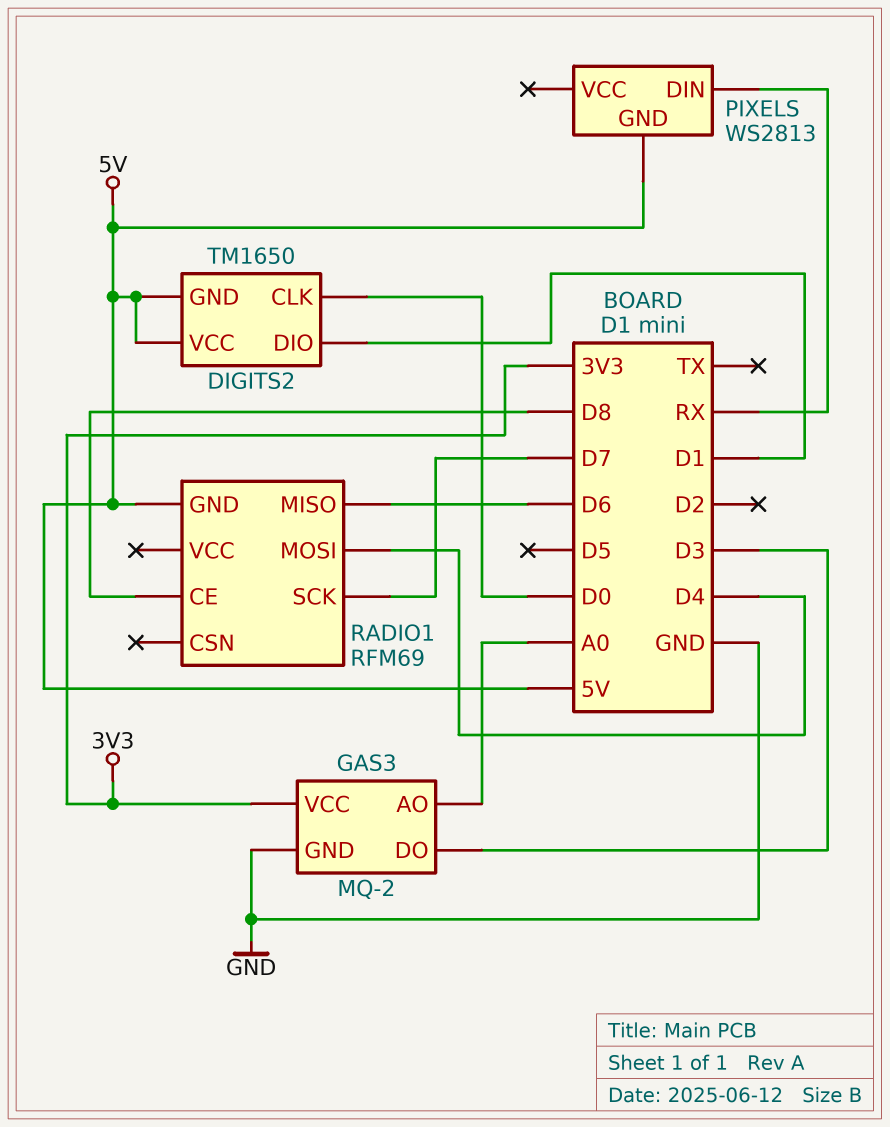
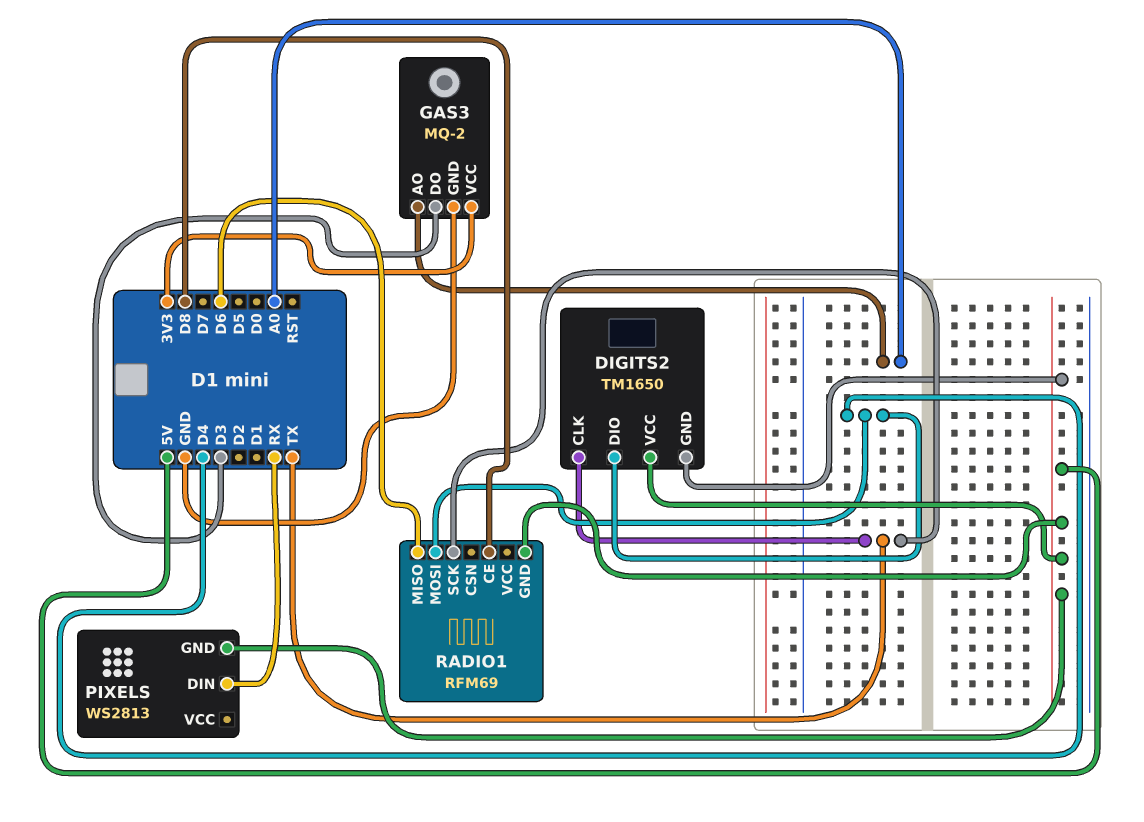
DIGITS2 pin CLK: D0 -> TX
DIGITS2 pin DIO: D1 -> D4
RADIO1 pin SCK: D7 -> TX

